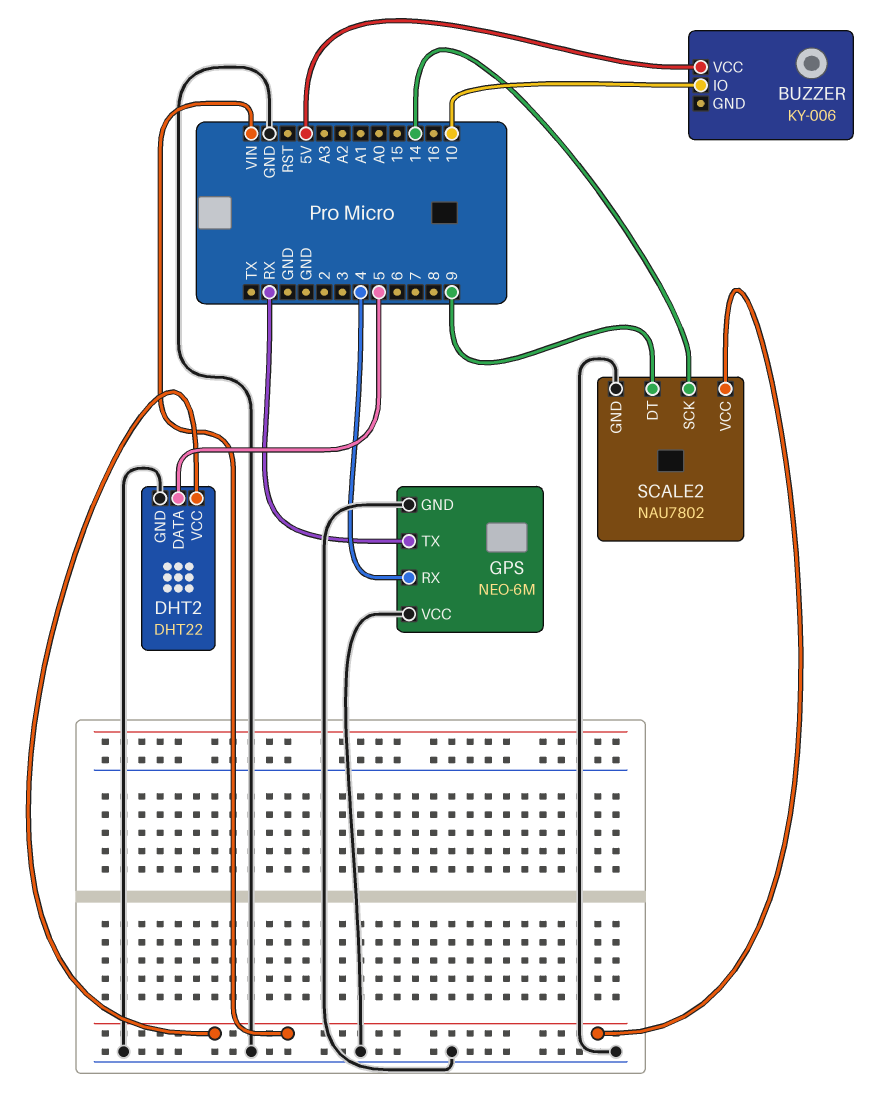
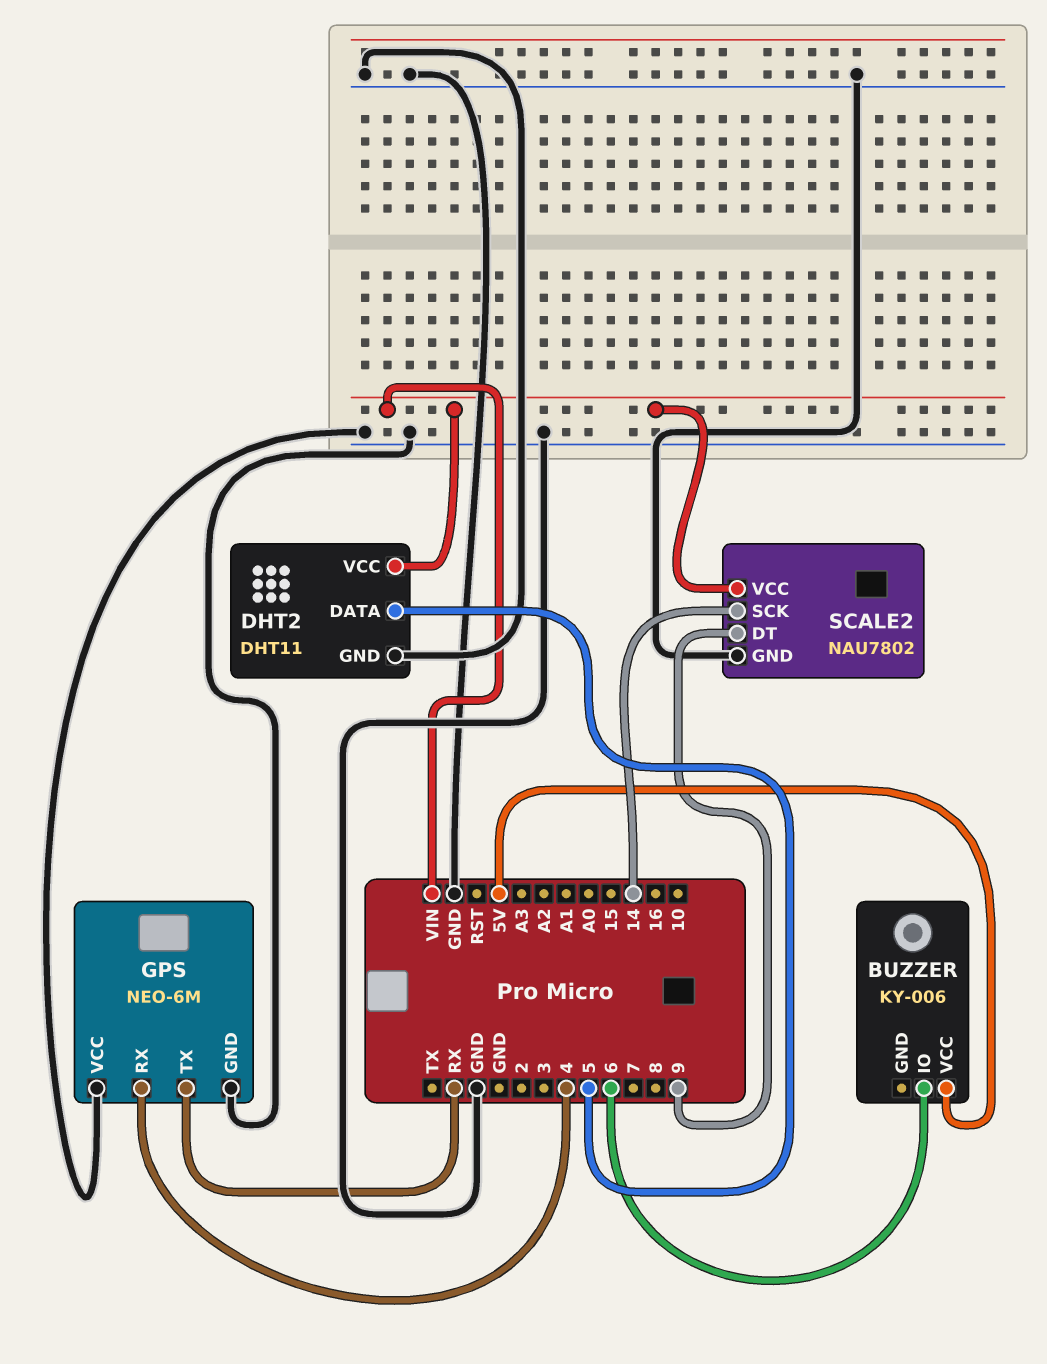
BUZZER pin IO: 10 -> 6
DHT2: DHT22 -> DHT11

